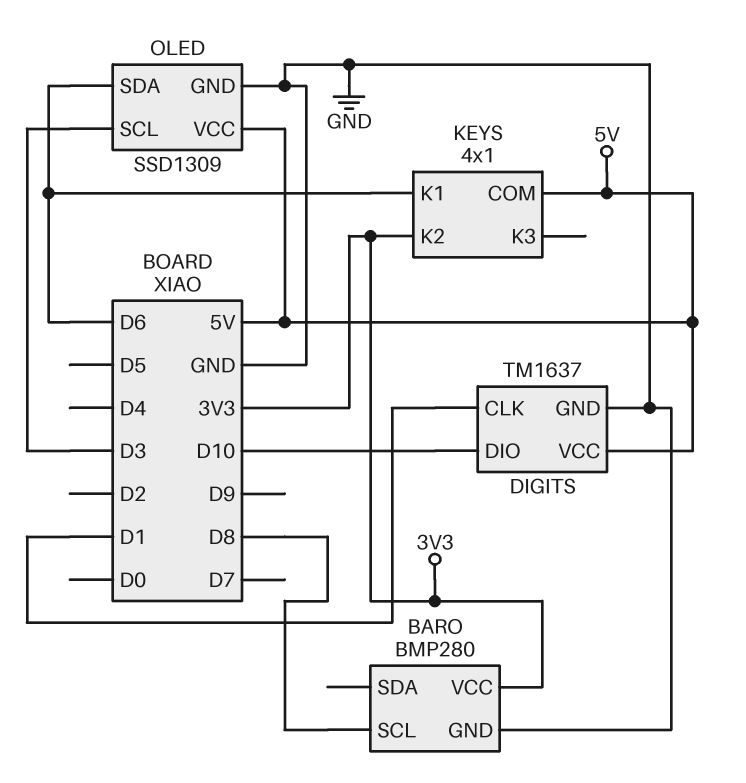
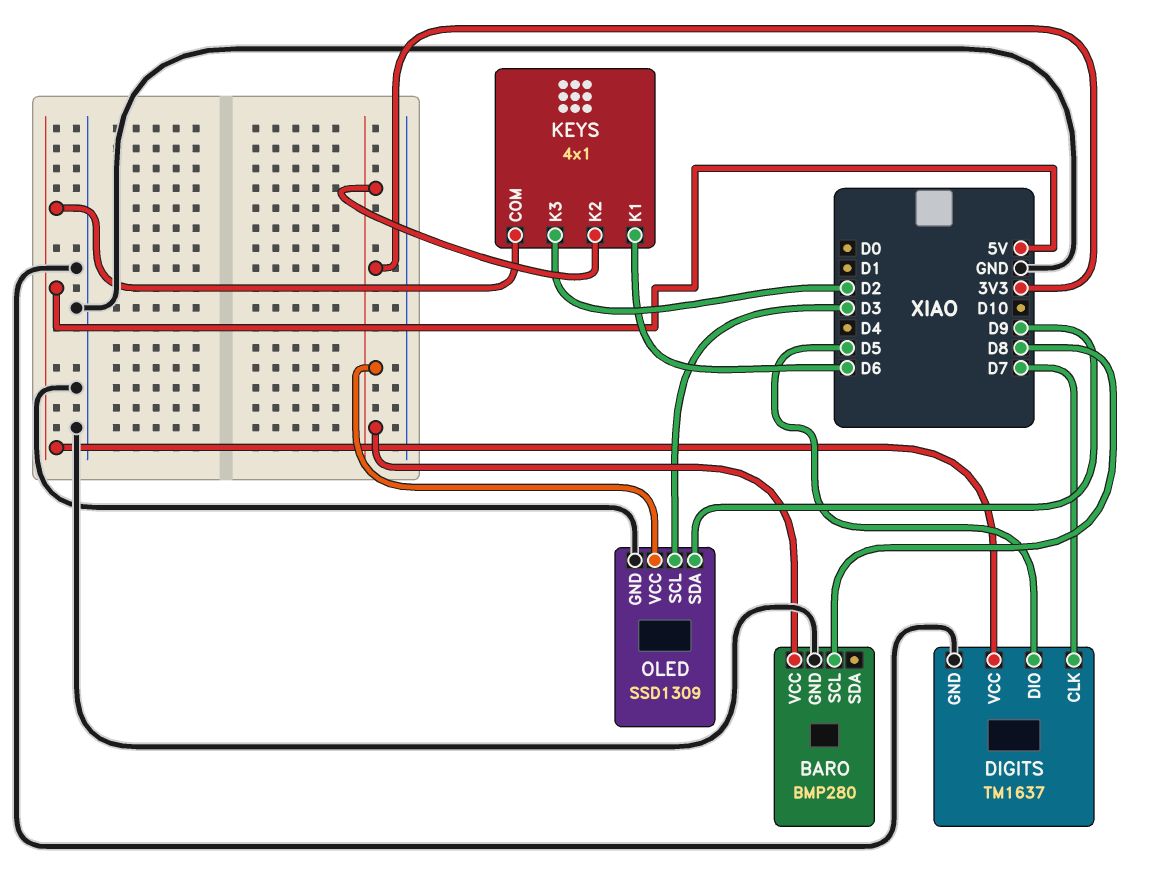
DIGITS pin CLK: D1 -> D7
DIGITS pin DIO: D10 -> D5
KEYS pin K3: none -> D2
OLED pin SDA: D6 -> D9
OLED pin VCC: 5V -> 3V3

